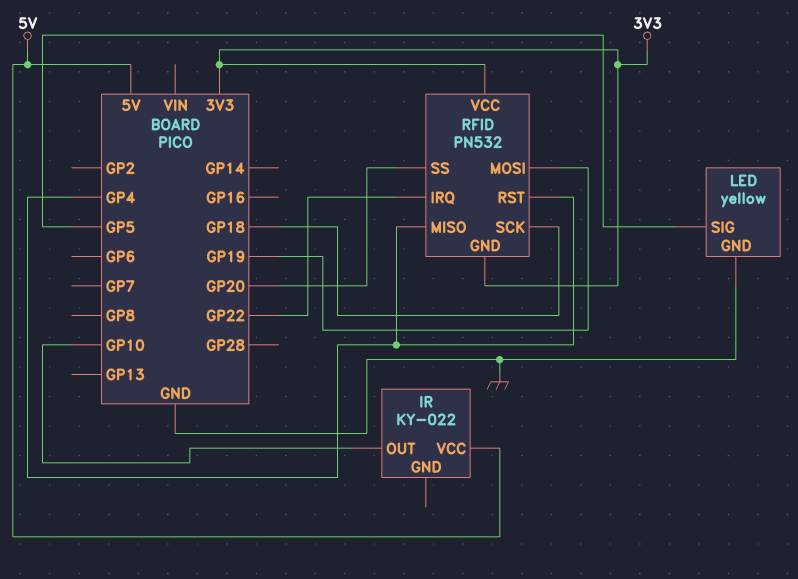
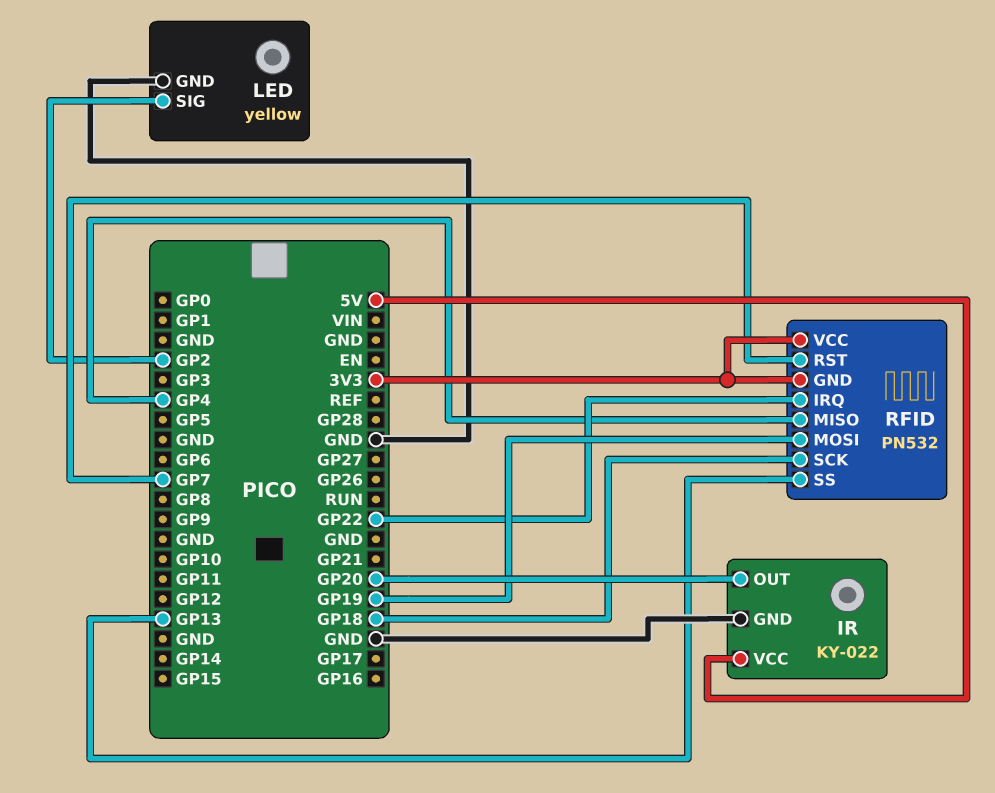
IR pin GND: none -> GND
IR pin OUT: GP10 -> GP20
LED pin SIG: GP5 -> GP2
RFID pin RST: GP4 -> GP7
RFID pin SS: GP20 -> GP13

